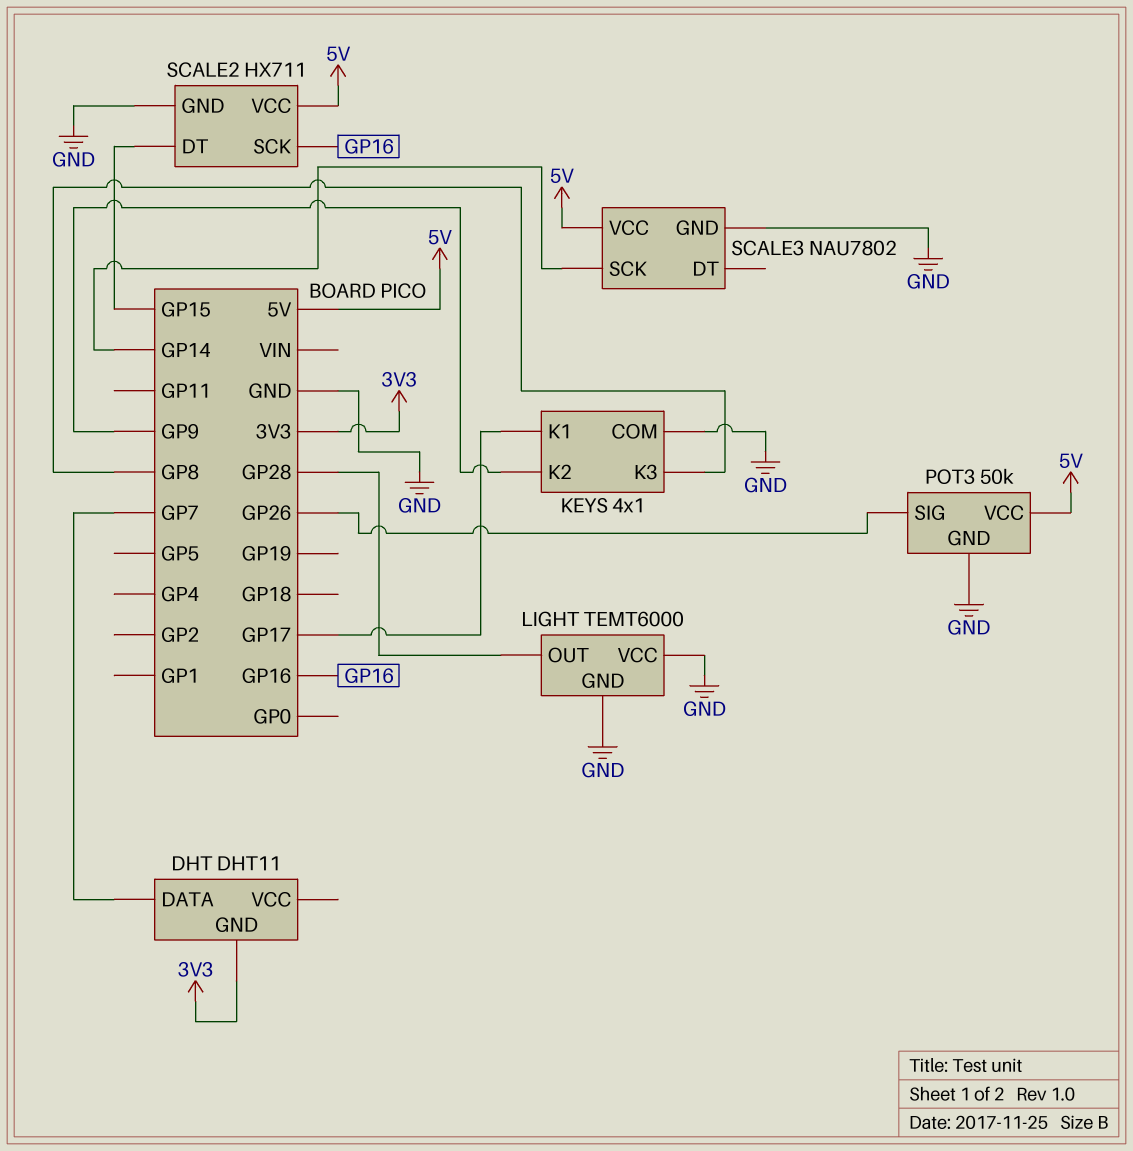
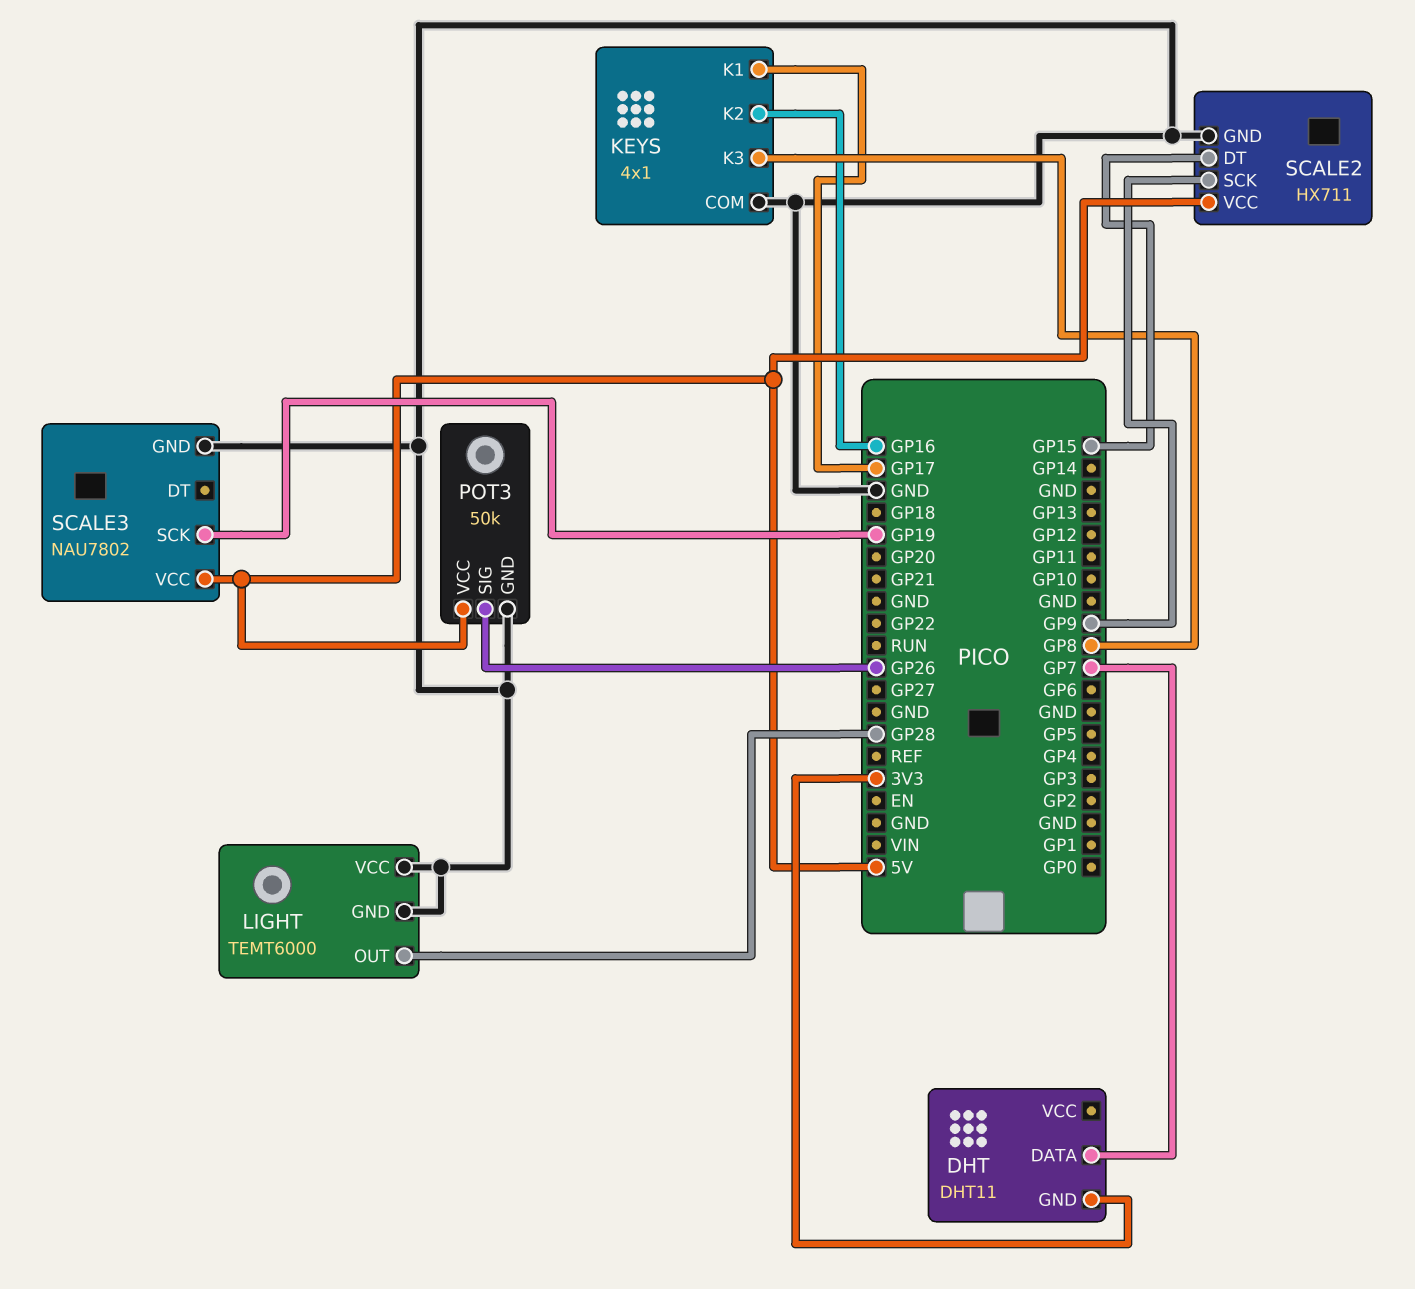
KEYS pin K2: GP9 -> GP16
SCALE2 pin SCK: GP16 -> GP9
SCALE3 pin SCK: GP14 -> GP19

